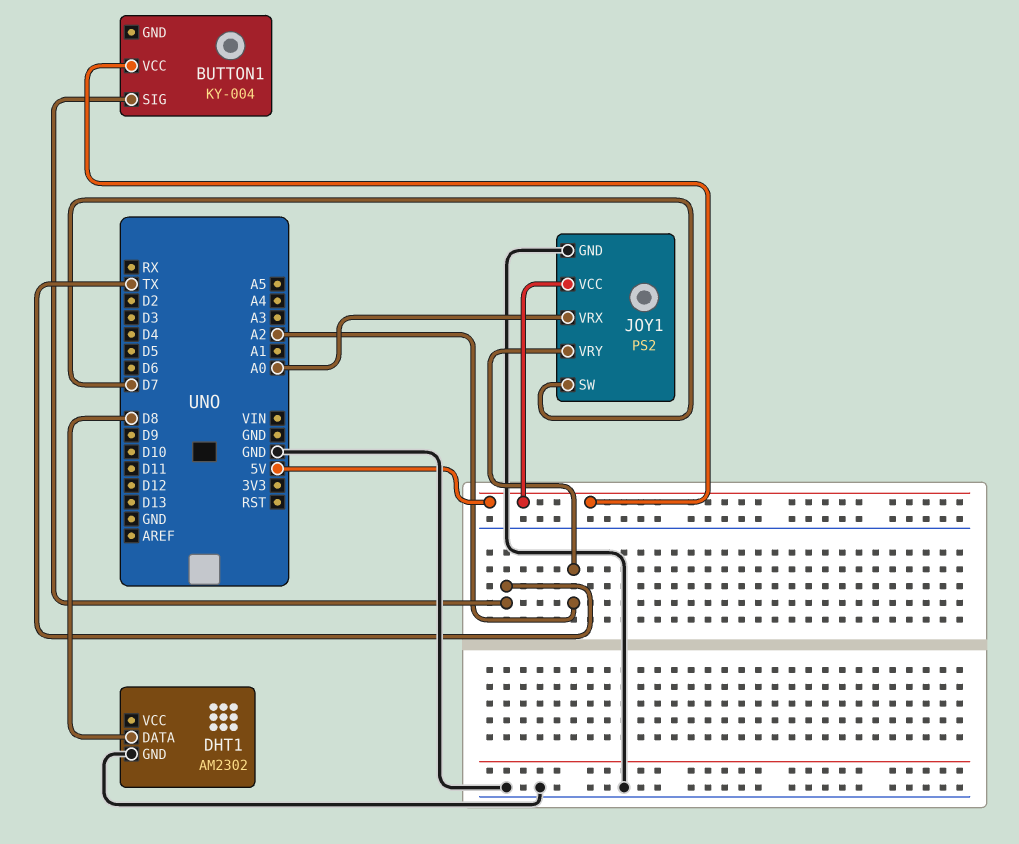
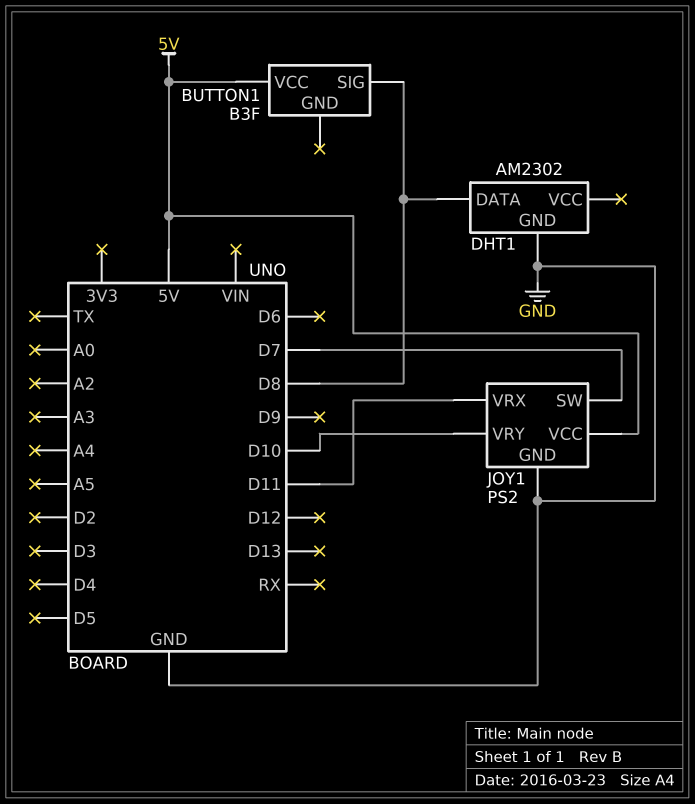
BUTTON1: KY-004 -> B3F
BUTTON1 pin SIG: TX -> D8
JOY1 pin VRX: A0 -> D11
JOY1 pin VRY: A2 -> D10

